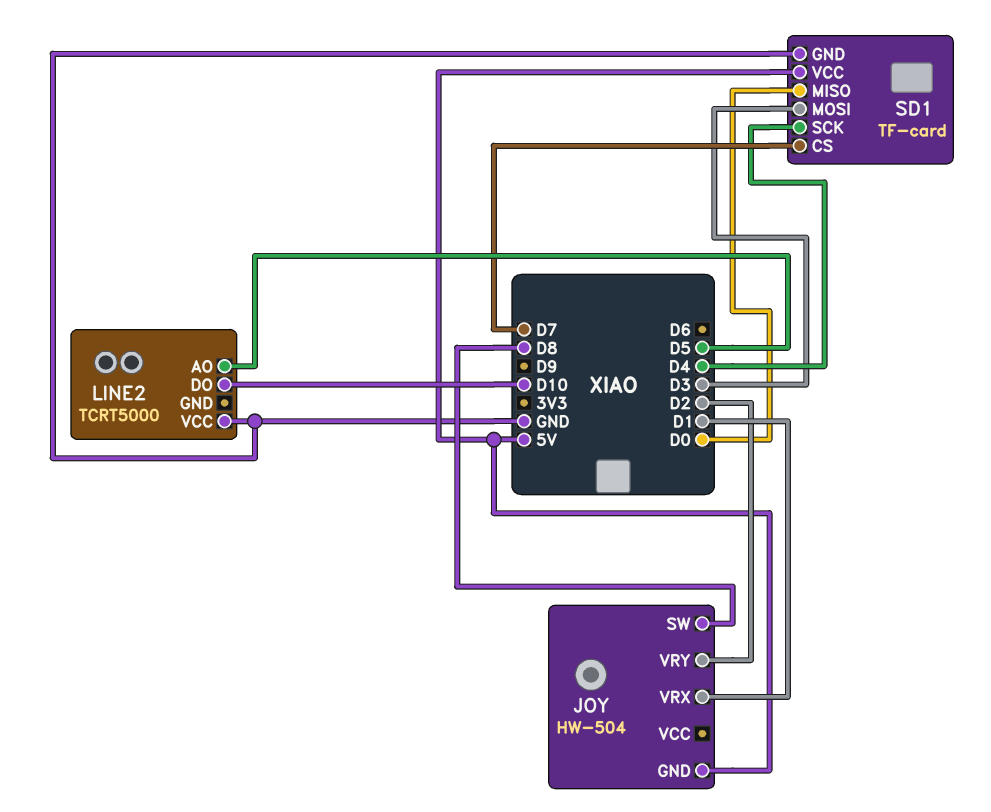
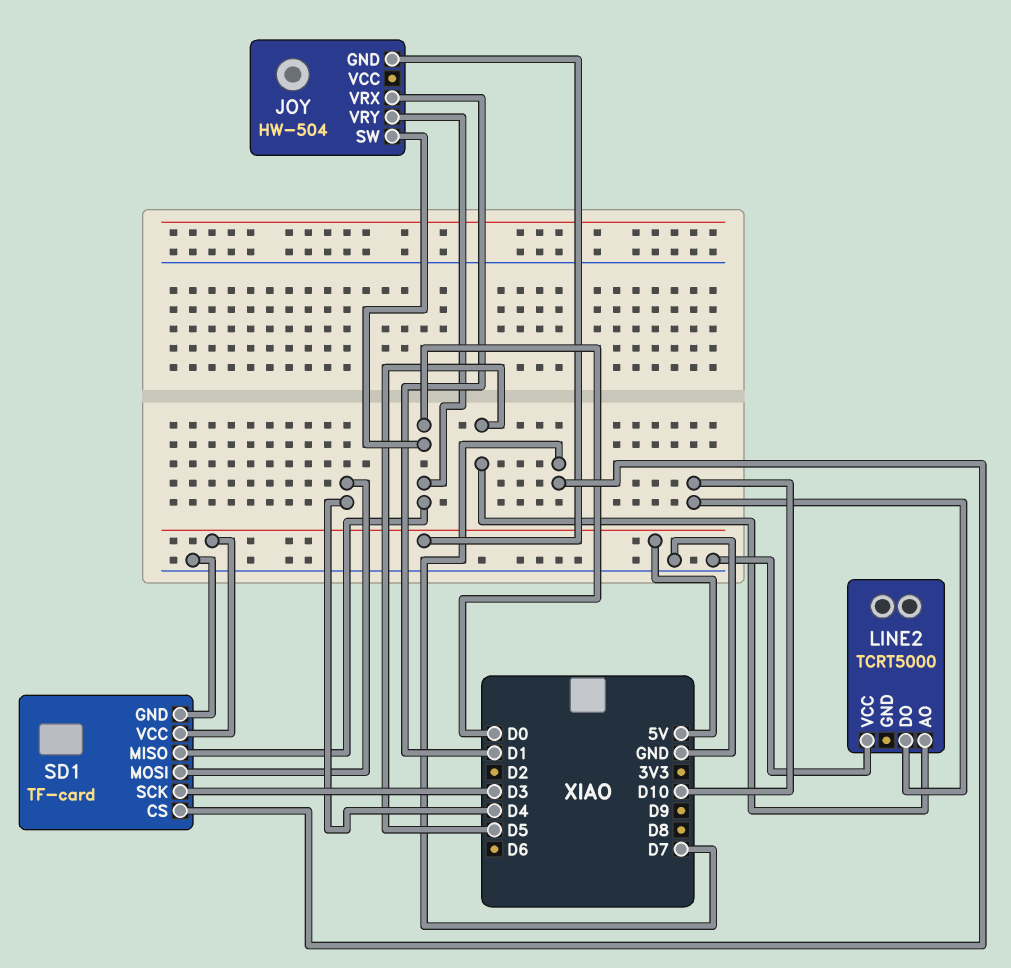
JOY pin SW: D8 -> D0
JOY pin VRY: D2 -> D0
SD1 pin MOSI: D3 -> D4
SD1 pin SCK: D4 -> D3

